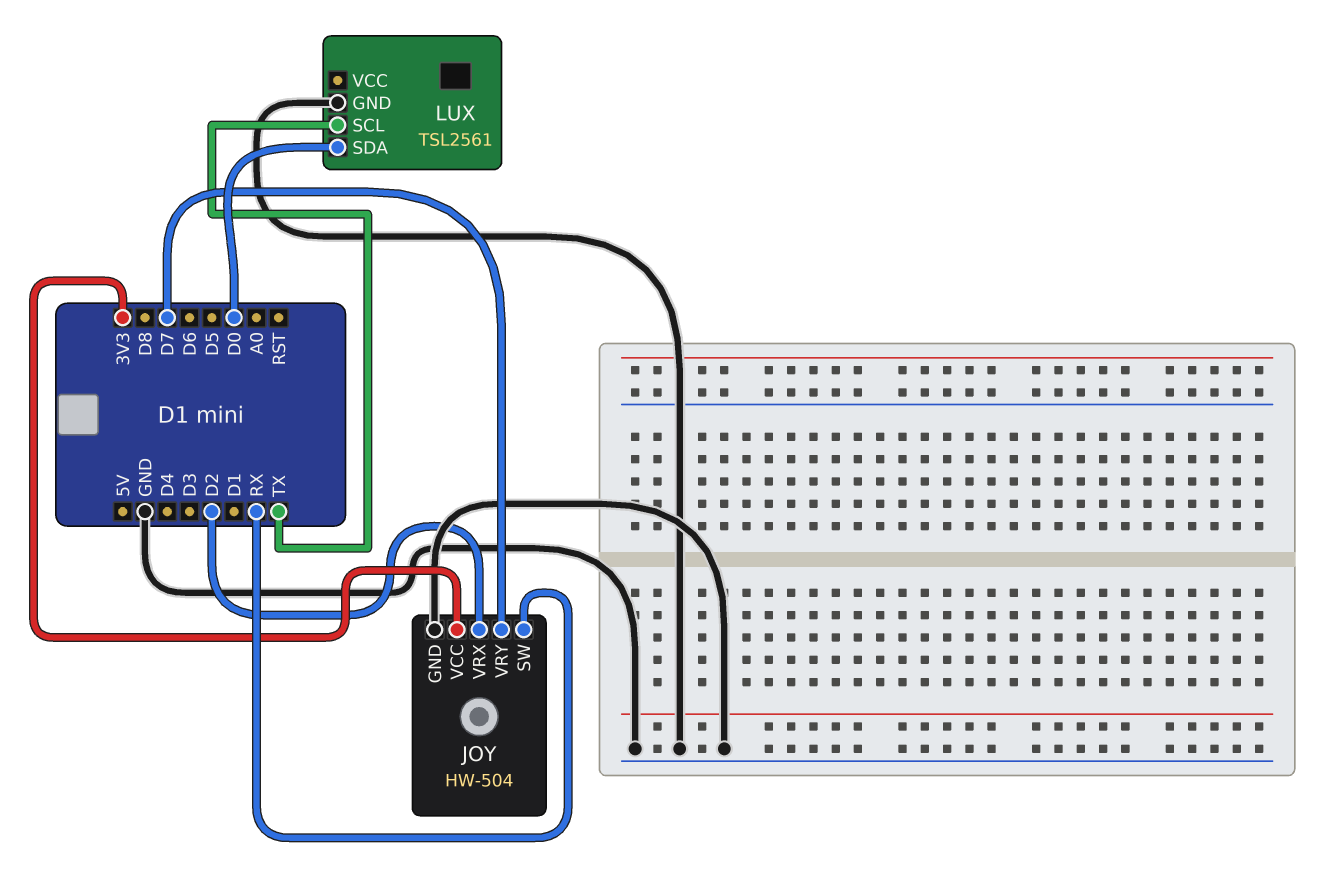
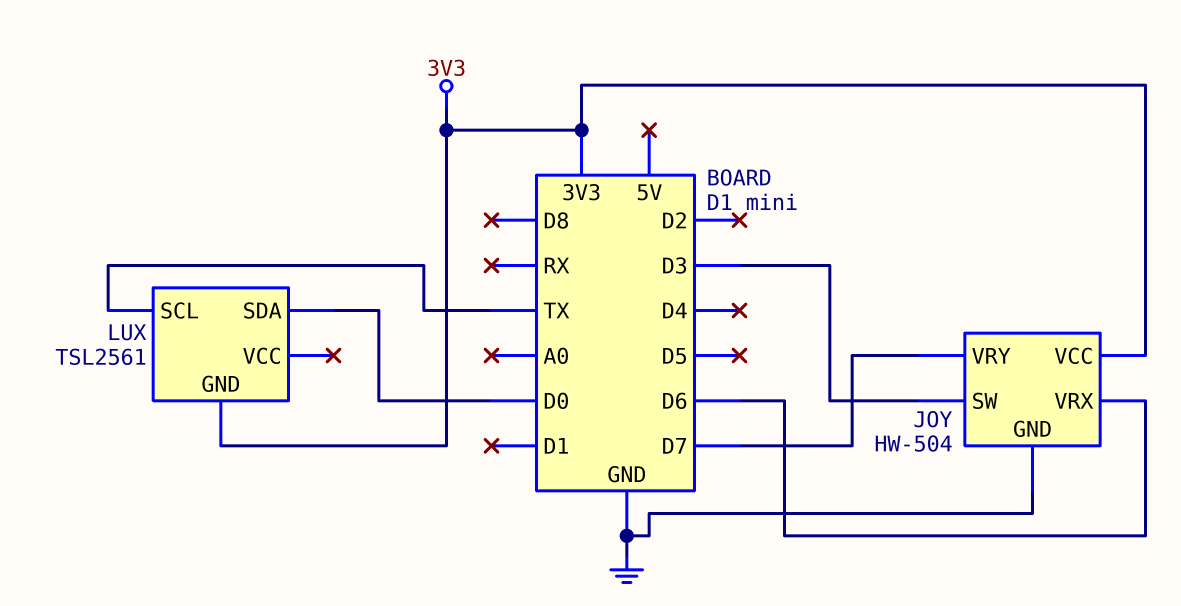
JOY pin SW: RX -> D3
JOY pin VRX: D2 -> D6
LUX pin GND: GND -> 3V3

